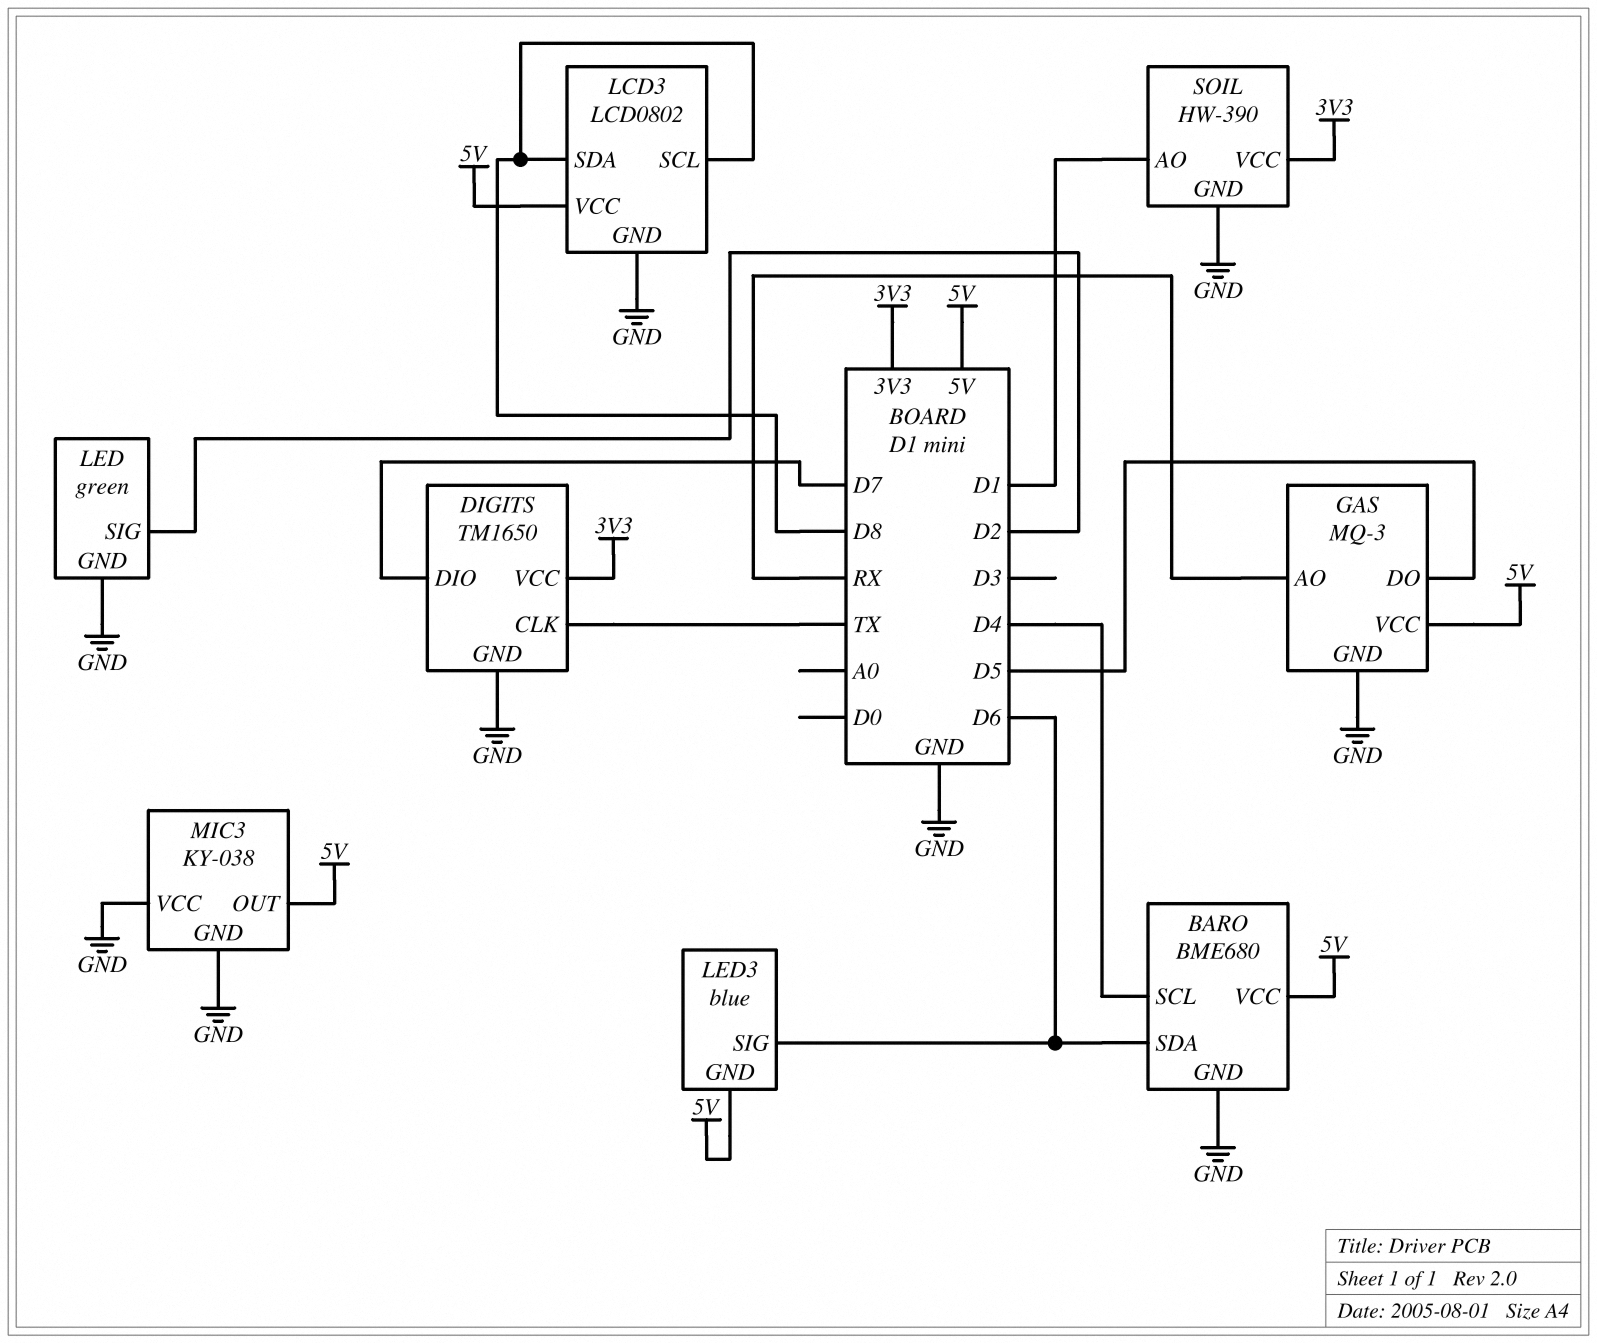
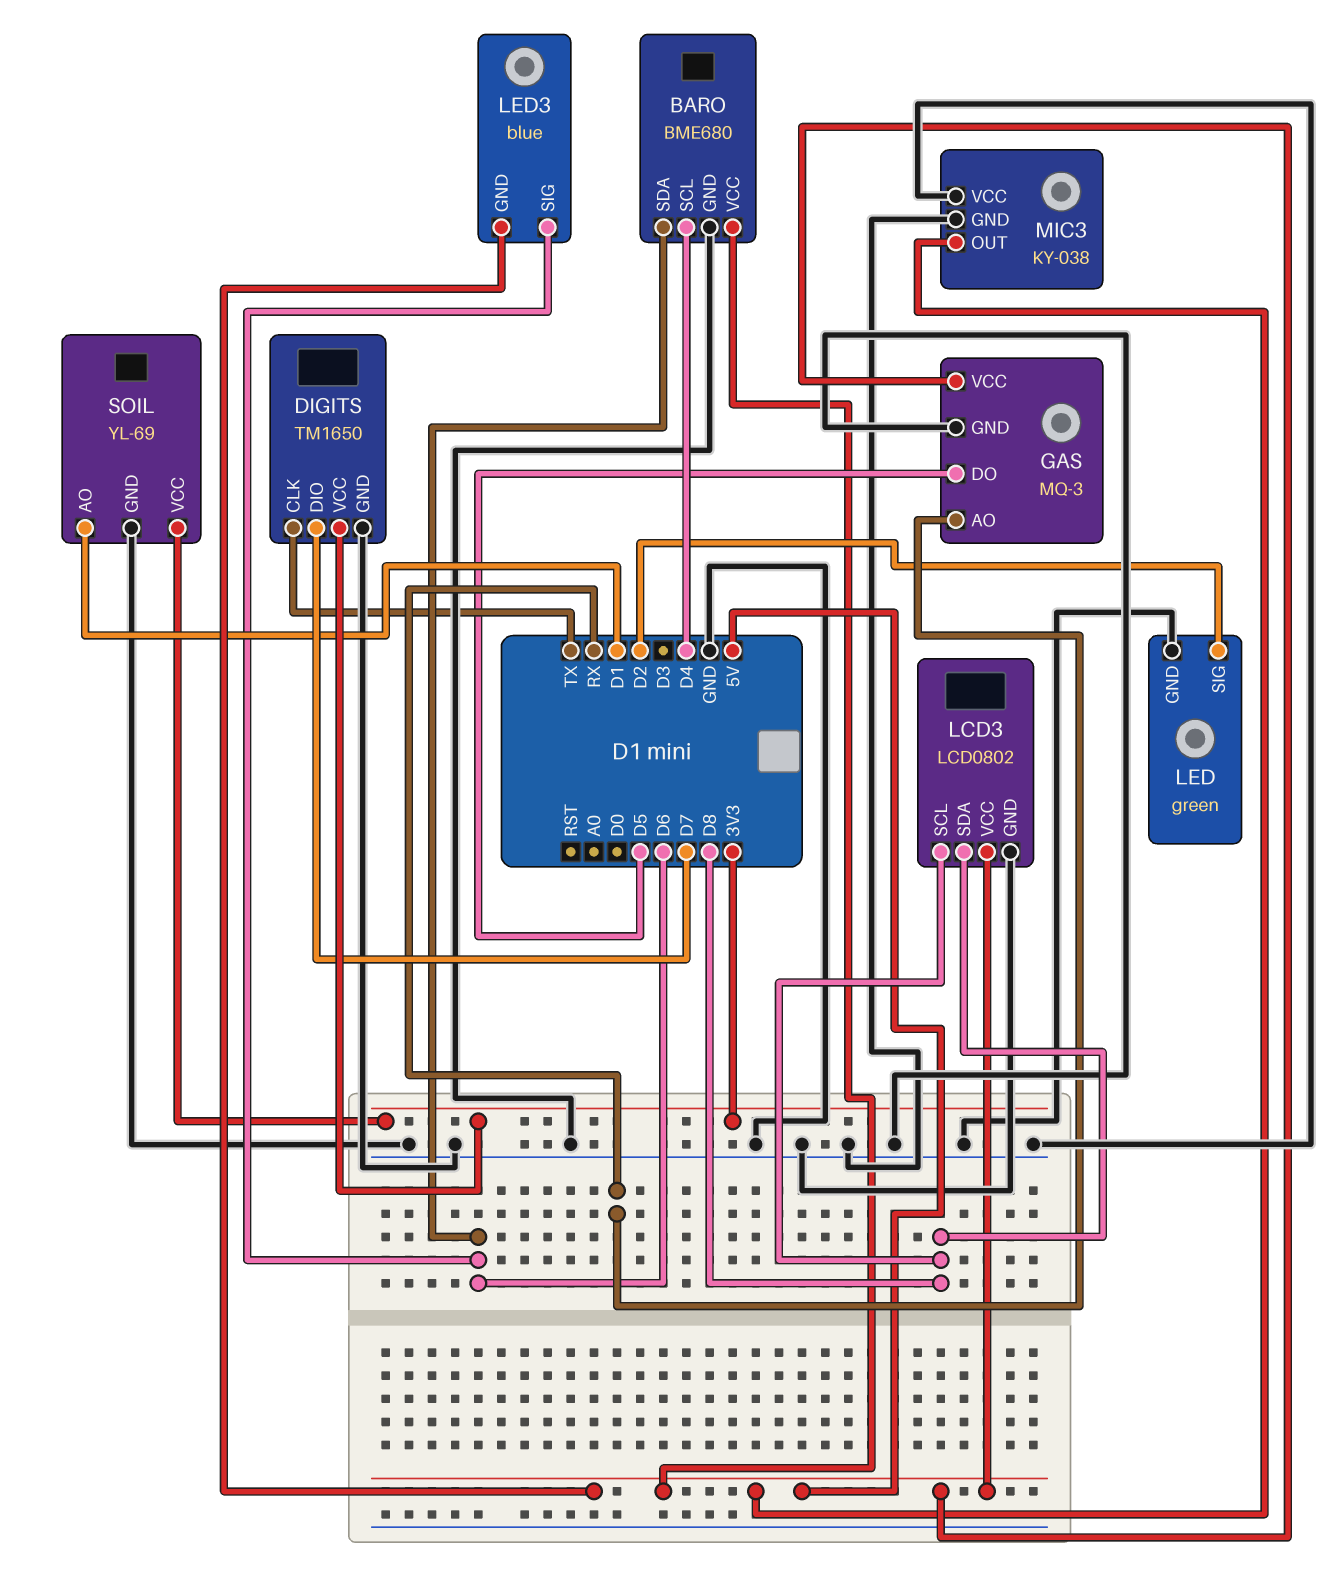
SOIL: HW-390 -> YL-69

